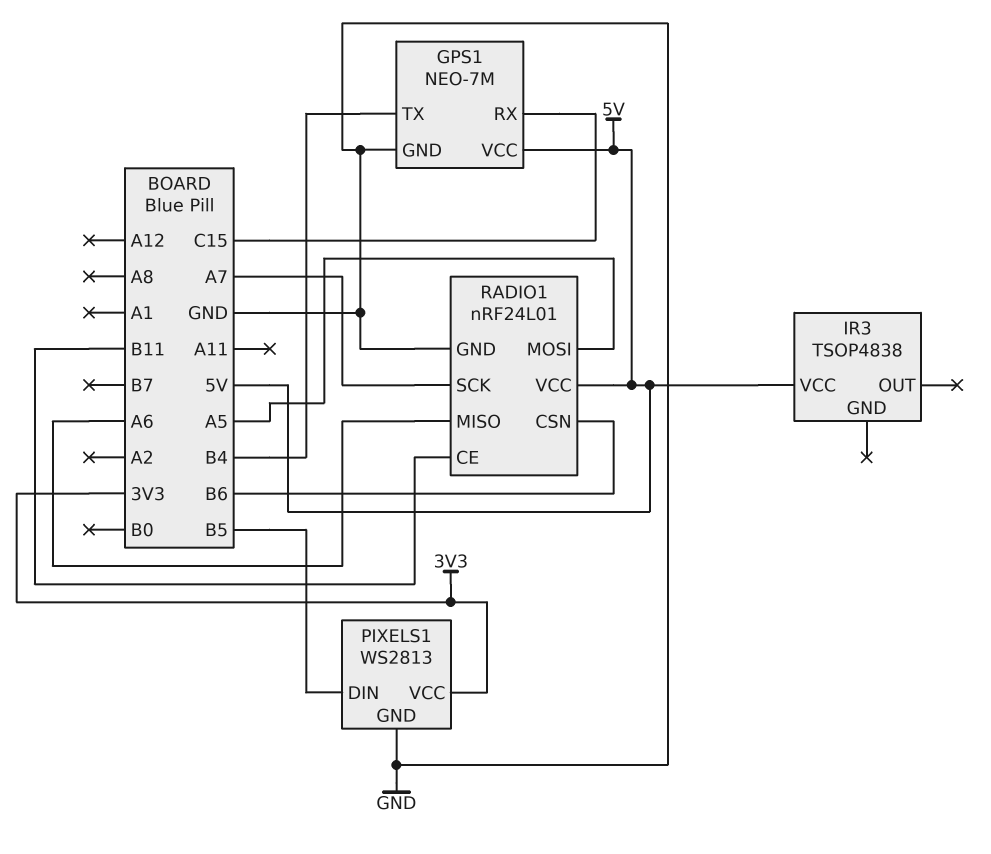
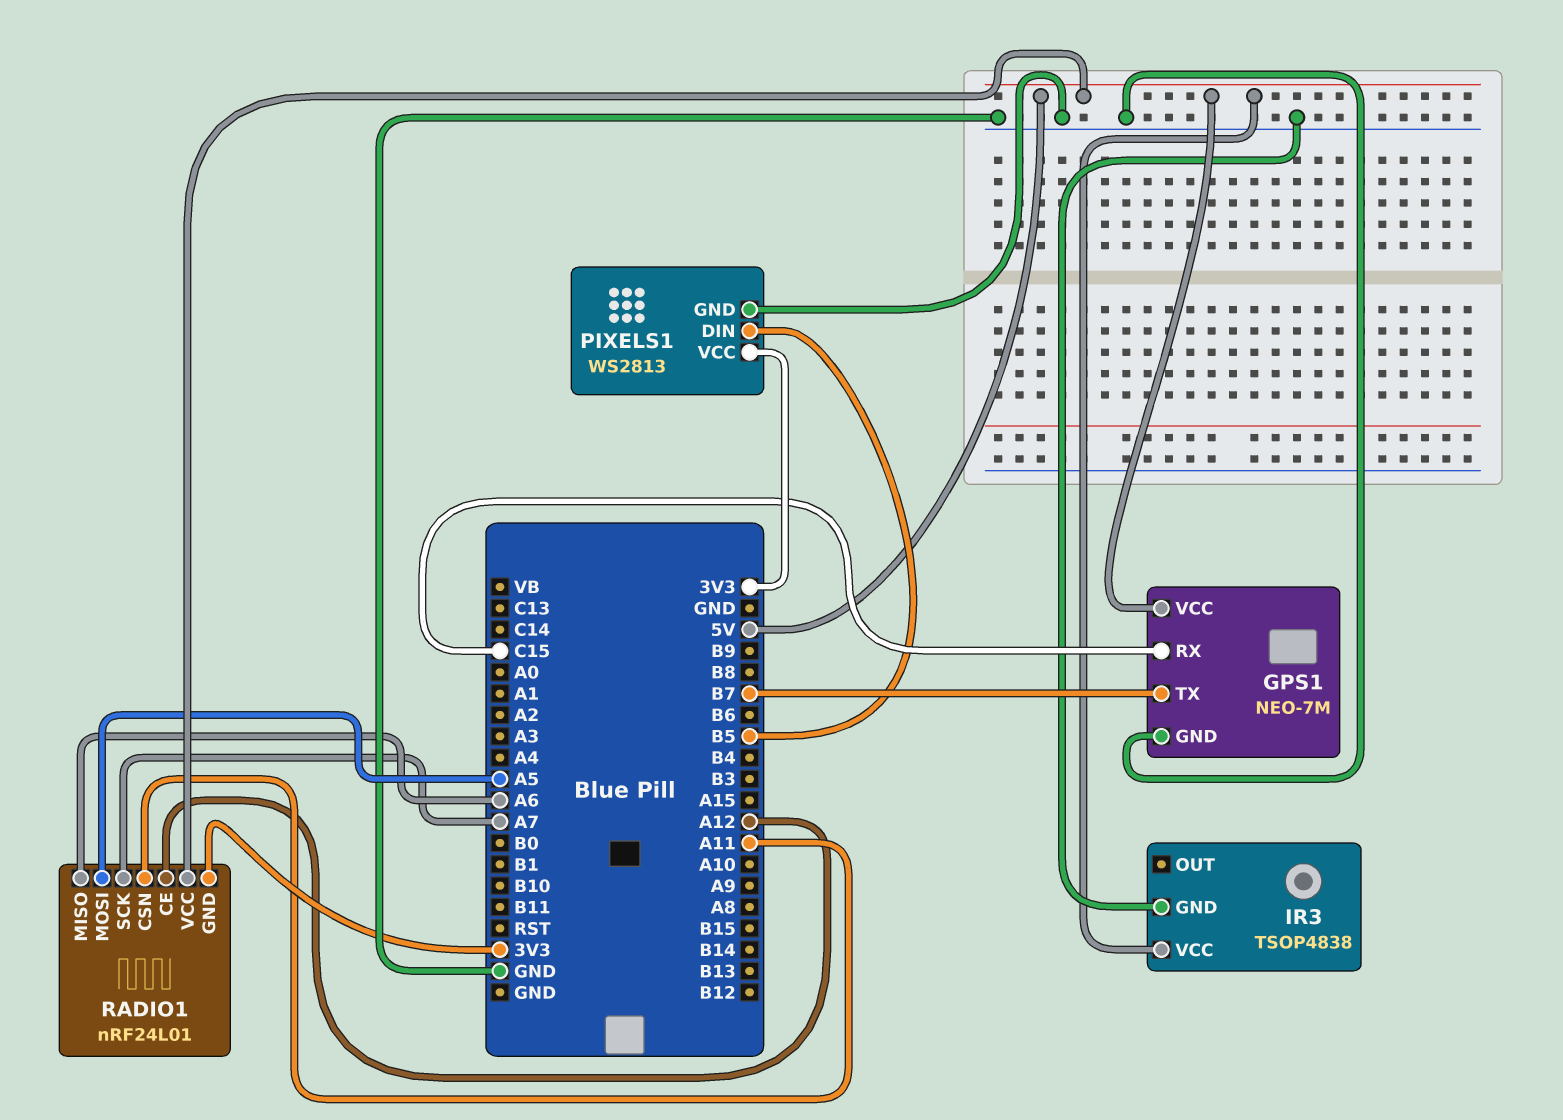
GPS1 pin TX: B4 -> B7
IR3 pin GND: none -> GND
RADIO1 pin CE: B11 -> A12
RADIO1 pin CSN: B6 -> A11
RADIO1 pin GND: GND -> 3V3

